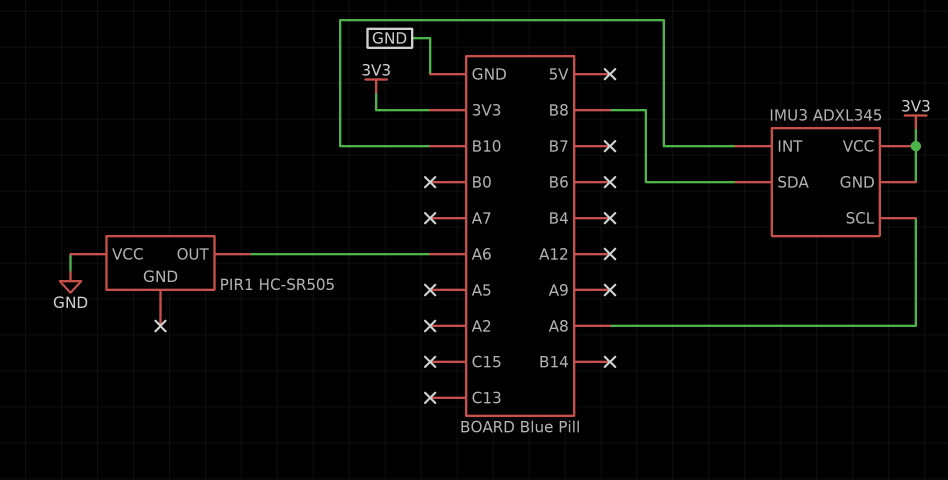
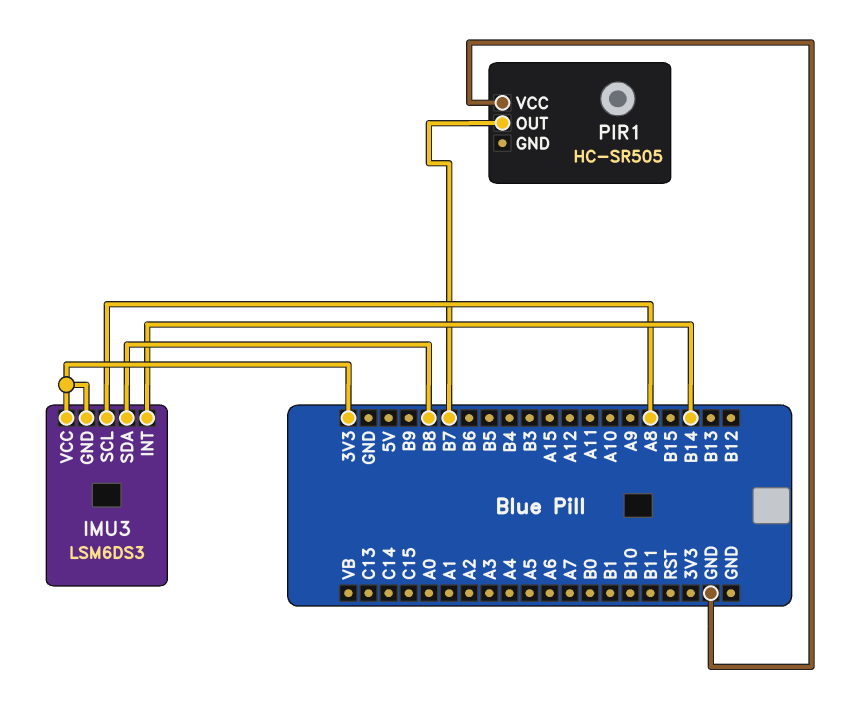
IMU3: ADXL345 -> LSM6DS3
IMU3 pin INT: B10 -> B14
PIR1 pin OUT: A6 -> B7

